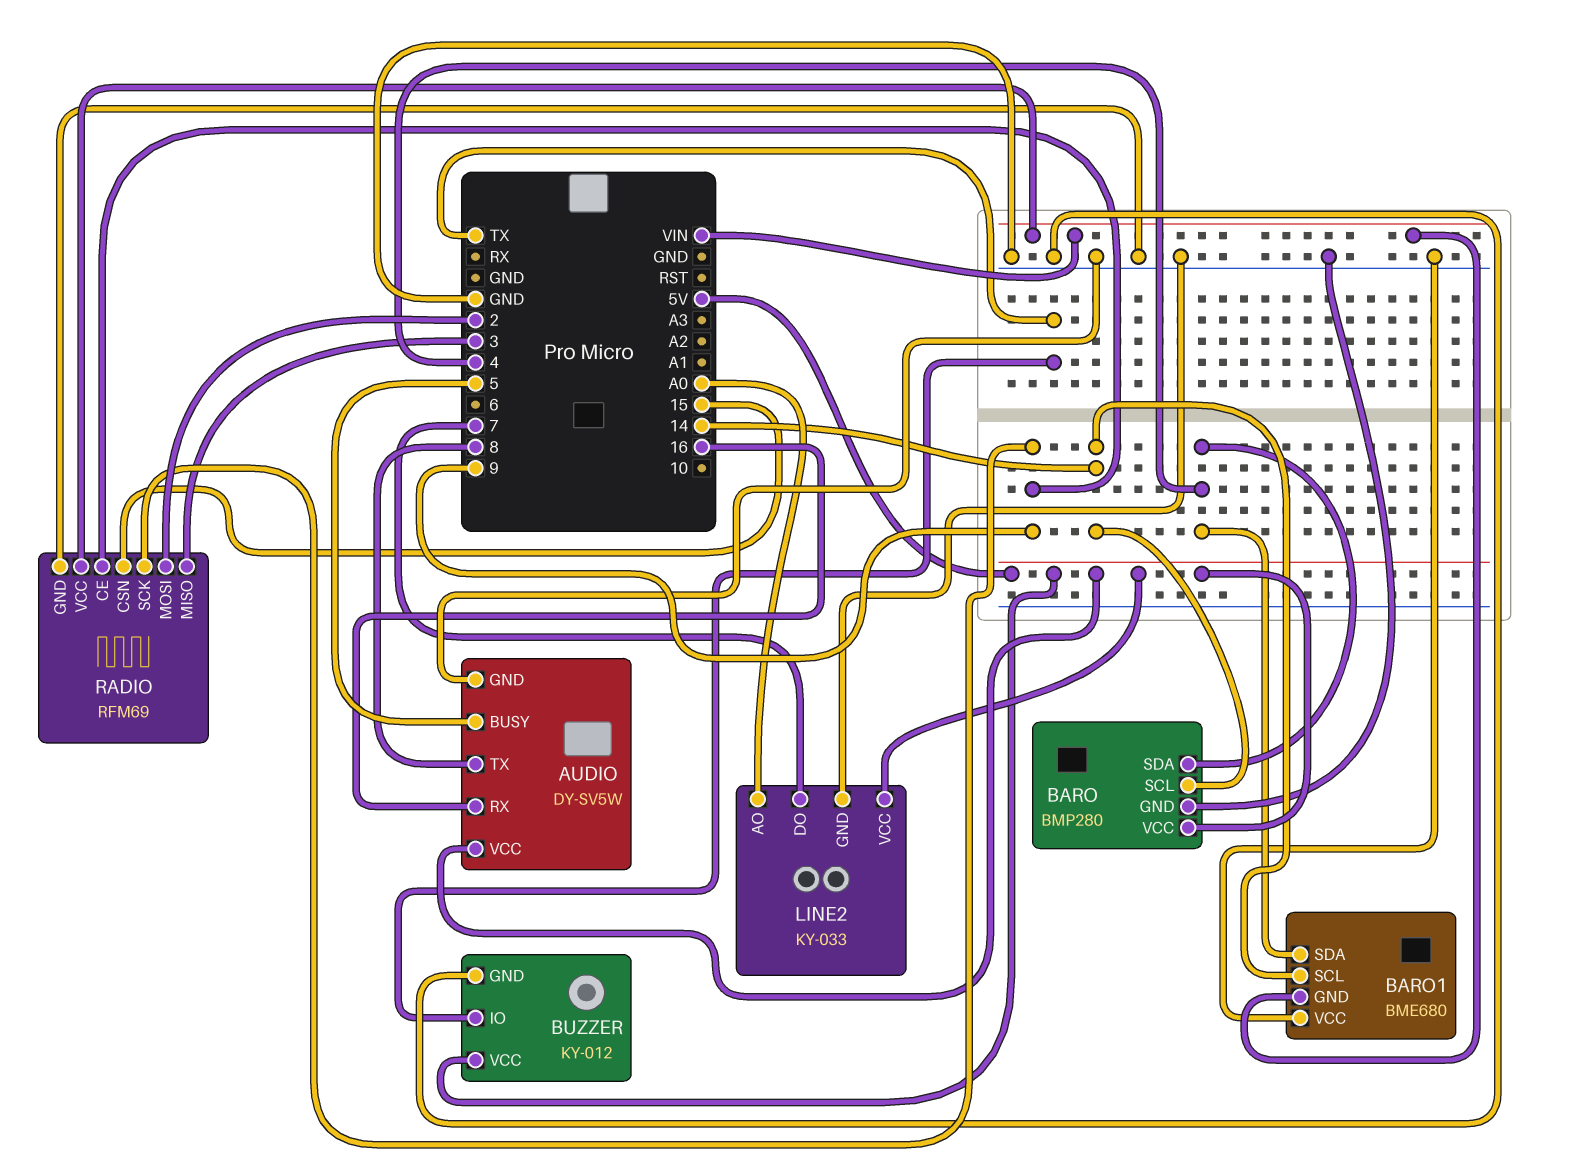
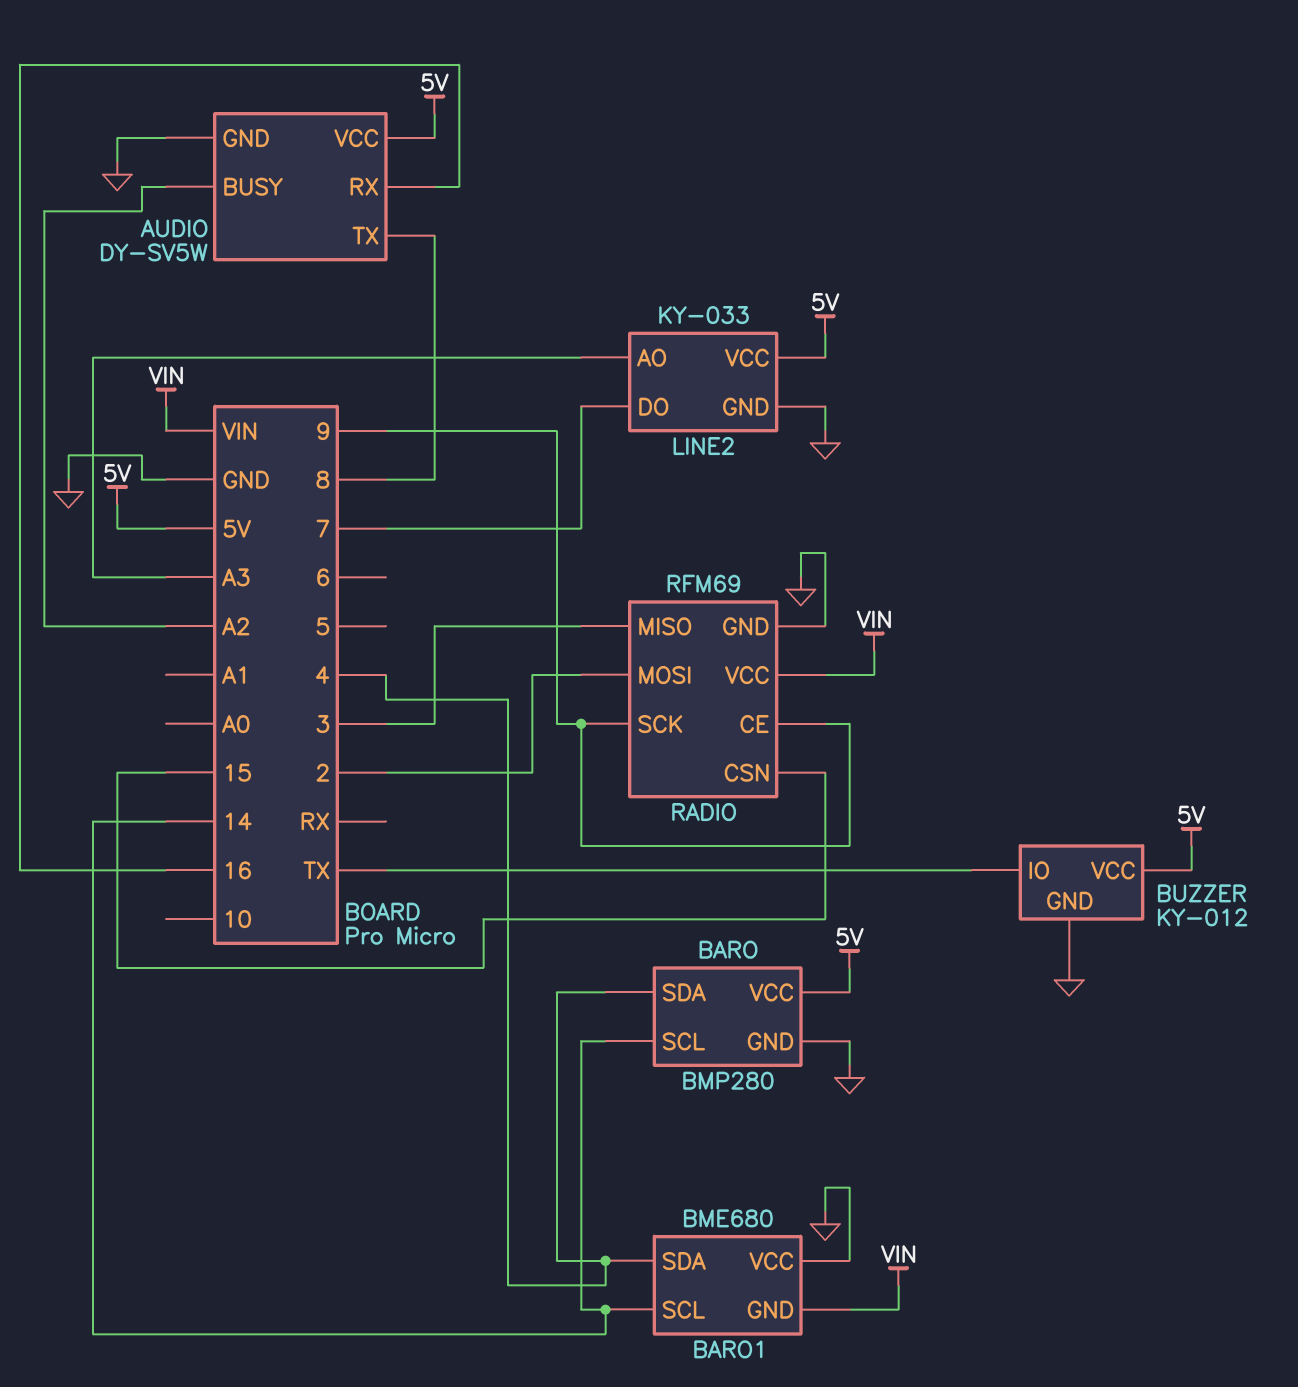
AUDIO pin BUSY: 5 -> A2
LINE2 pin AO: A0 -> A3

